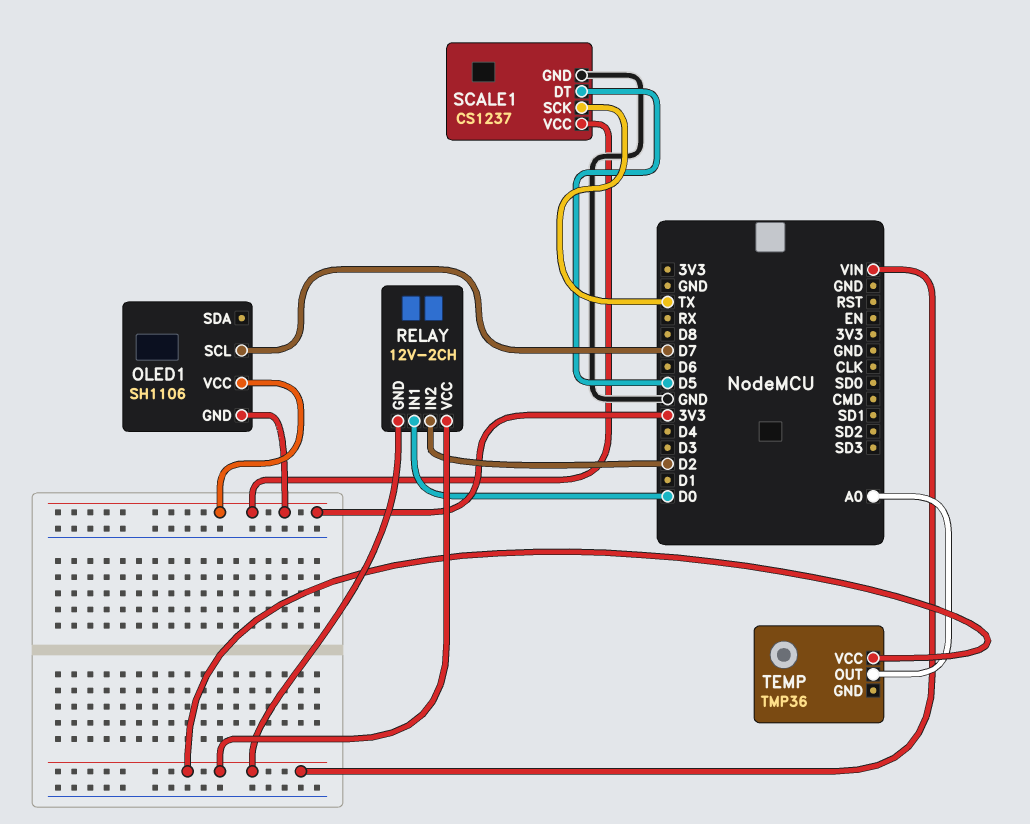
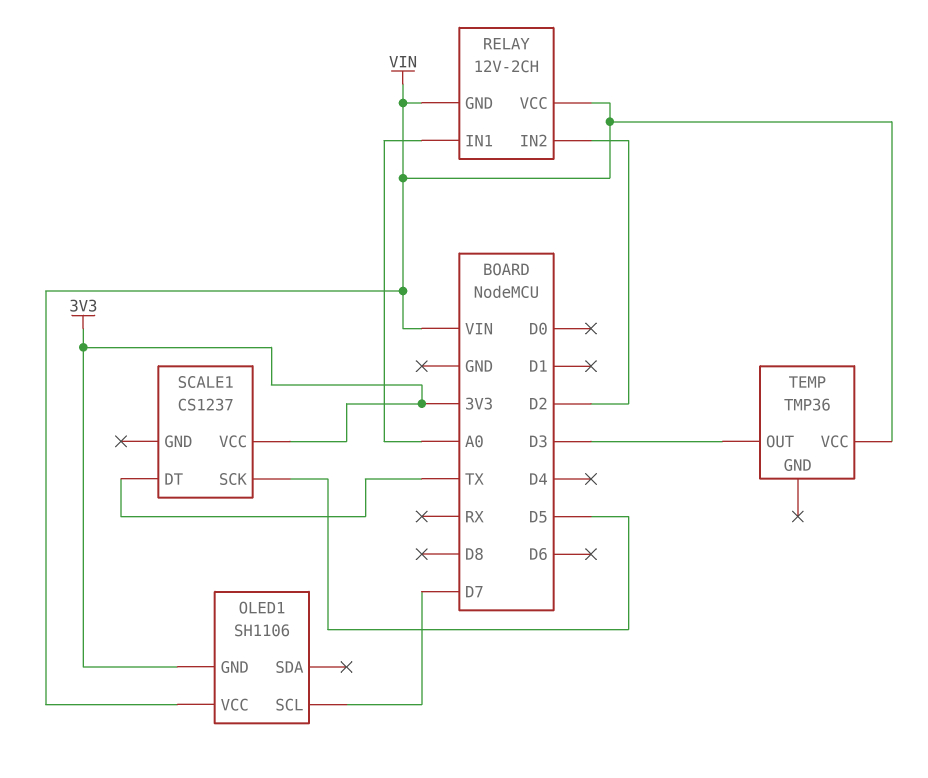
OLED1 pin VCC: 3V3 -> VIN
RELAY pin IN1: D0 -> A0
SCALE1 pin DT: D5 -> TX
SCALE1 pin GND: GND -> none
SCALE1 pin SCK: TX -> D5
TEMP pin OUT: A0 -> D3

